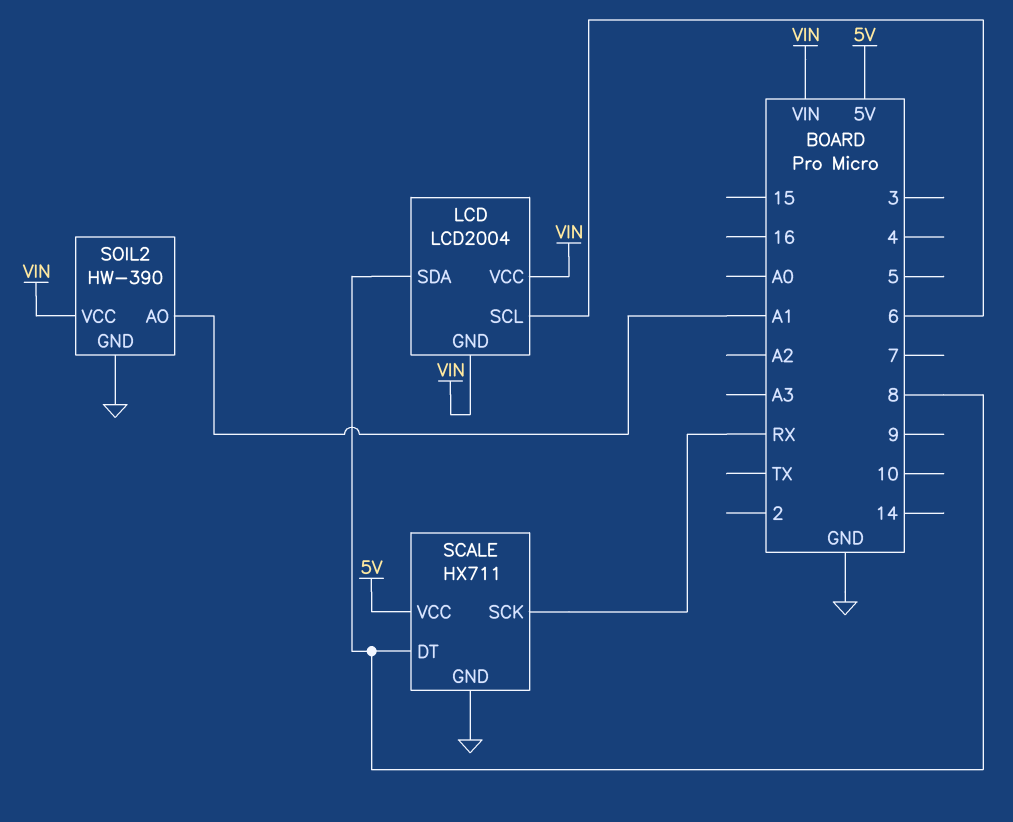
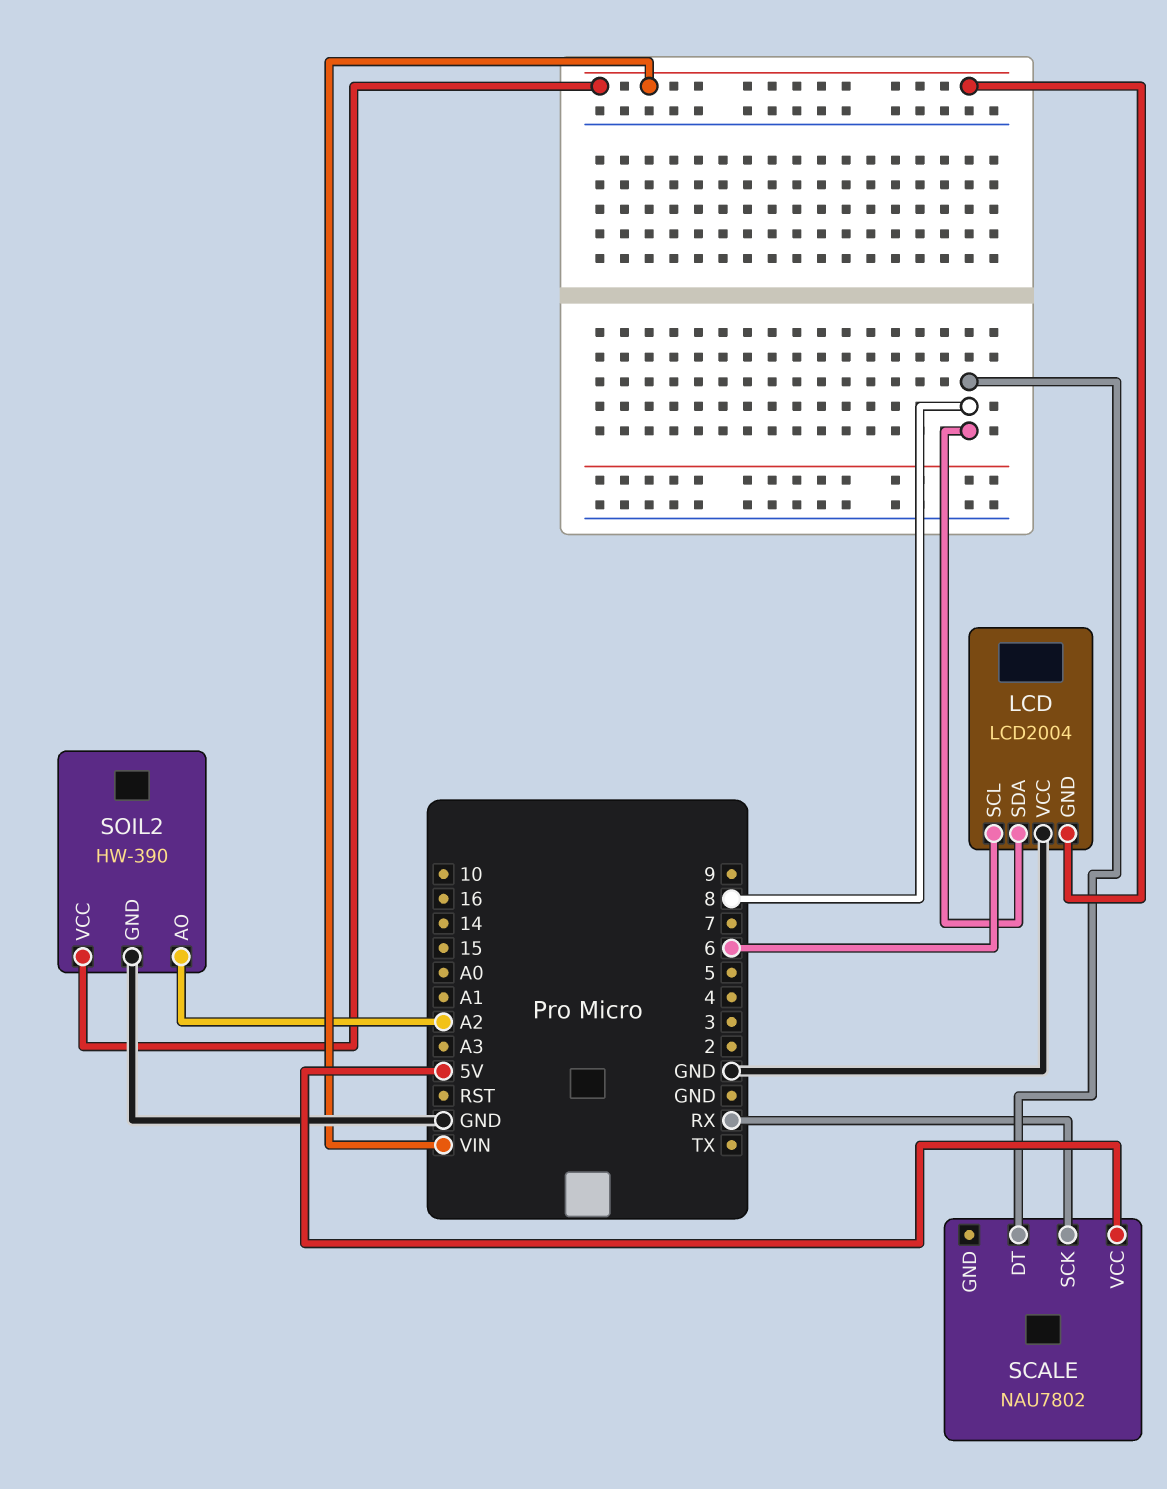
LCD pin VCC: VIN -> GND
SCALE: HX711 -> NAU7802
SCALE pin GND: GND -> none
SOIL2 pin AO: A1 -> A2

